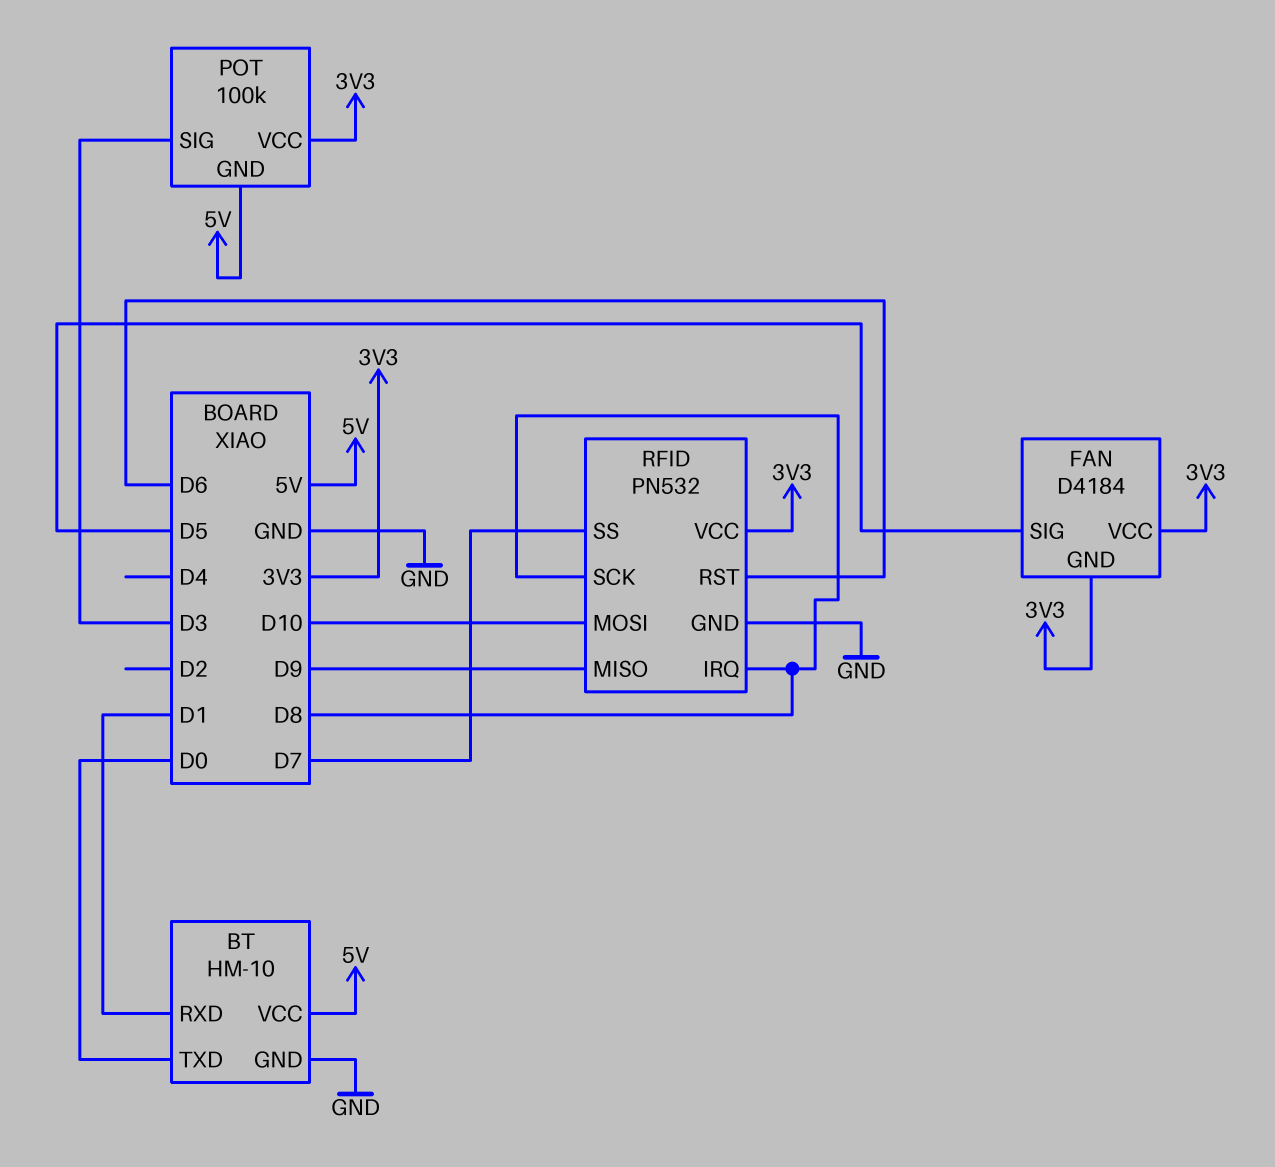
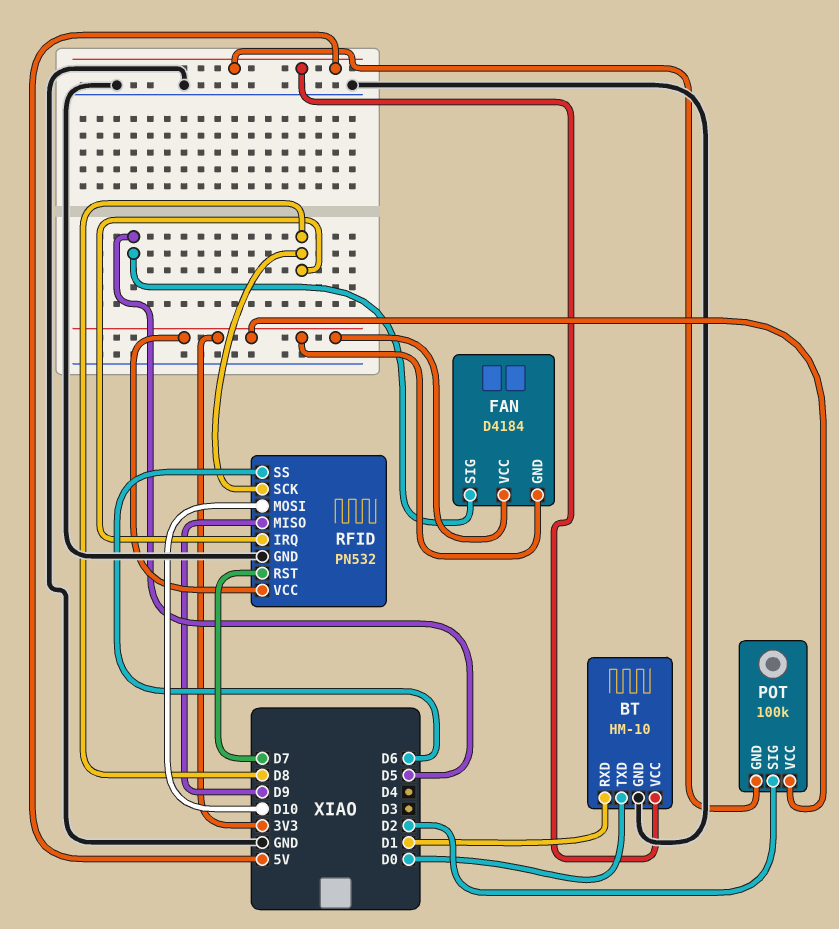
POT pin SIG: D3 -> D2
RFID pin RST: D6 -> D7
RFID pin SS: D7 -> D6

